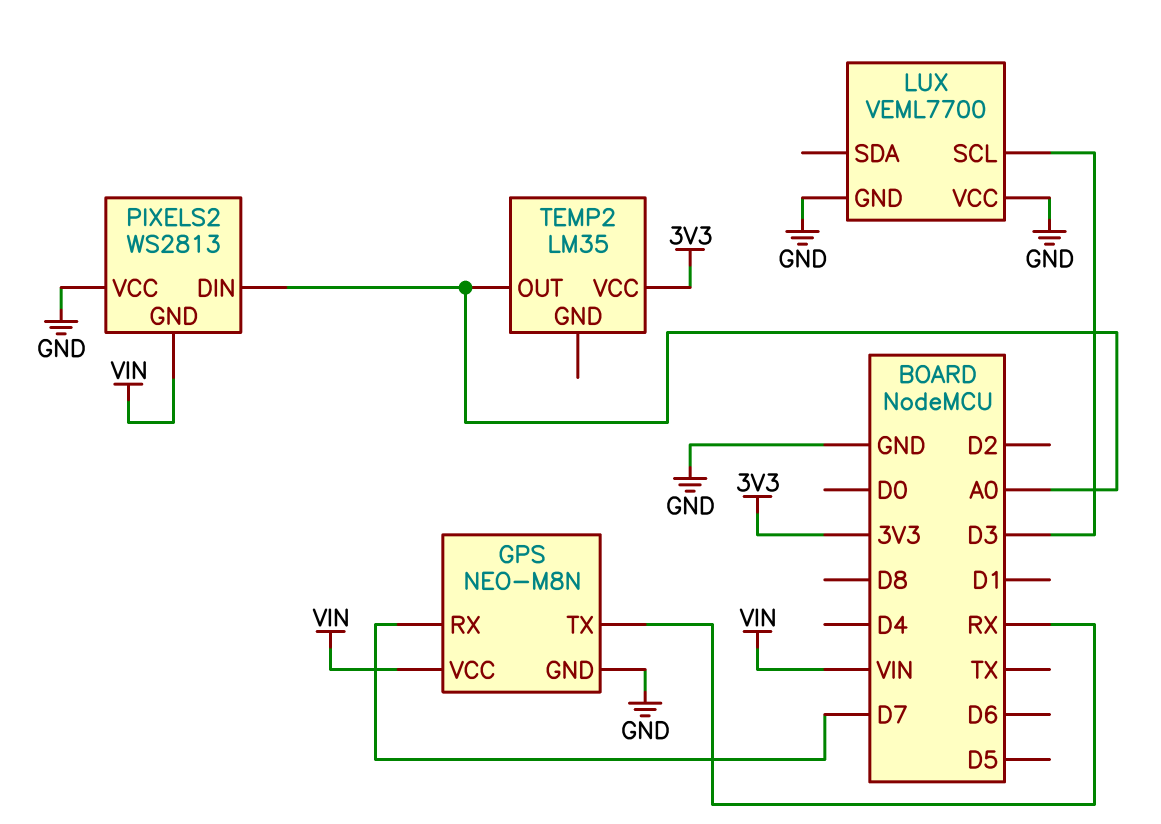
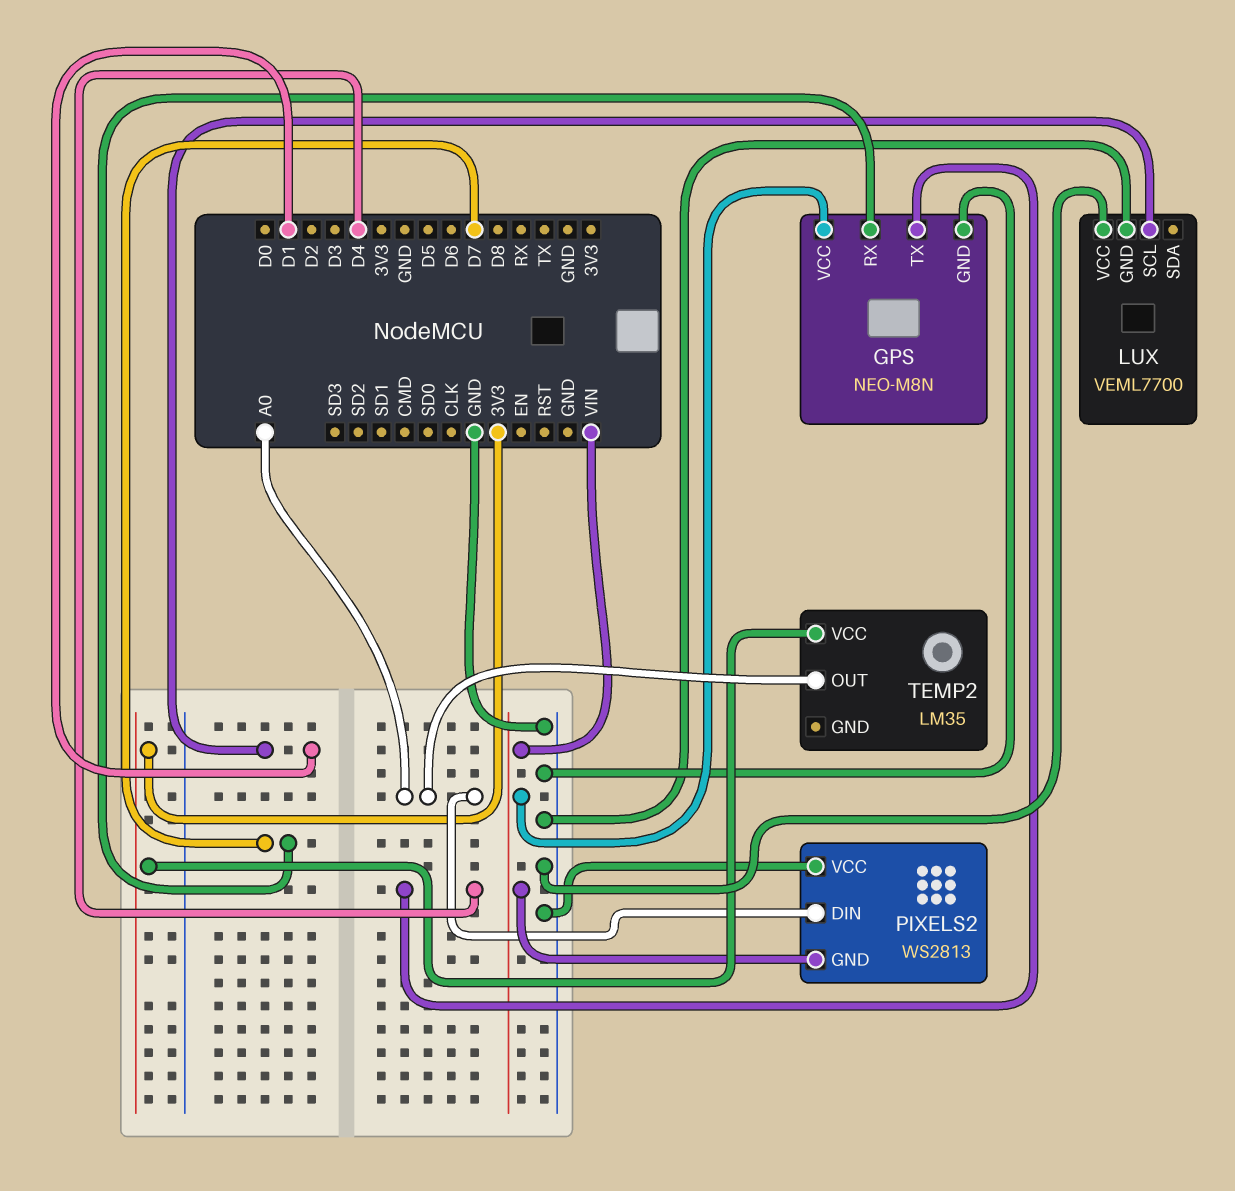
GPS pin TX: RX -> D4
LUX pin SCL: D3 -> D1

